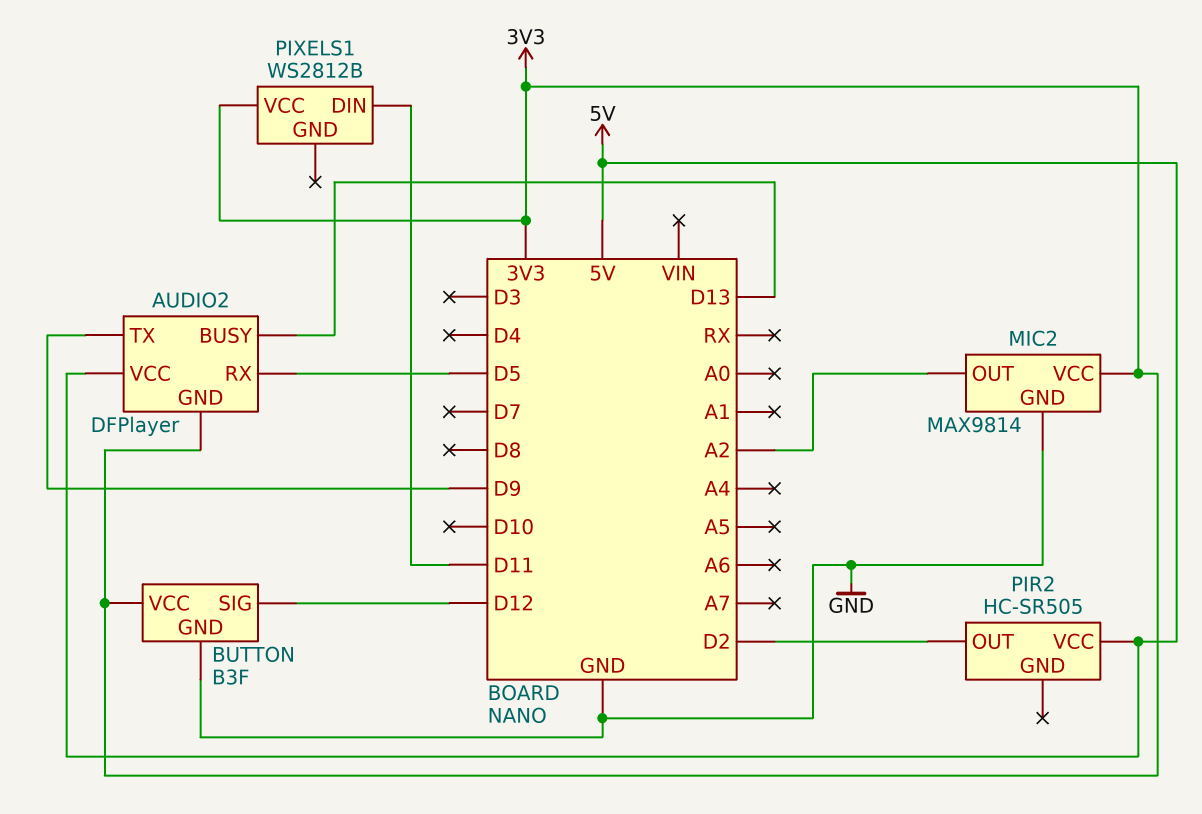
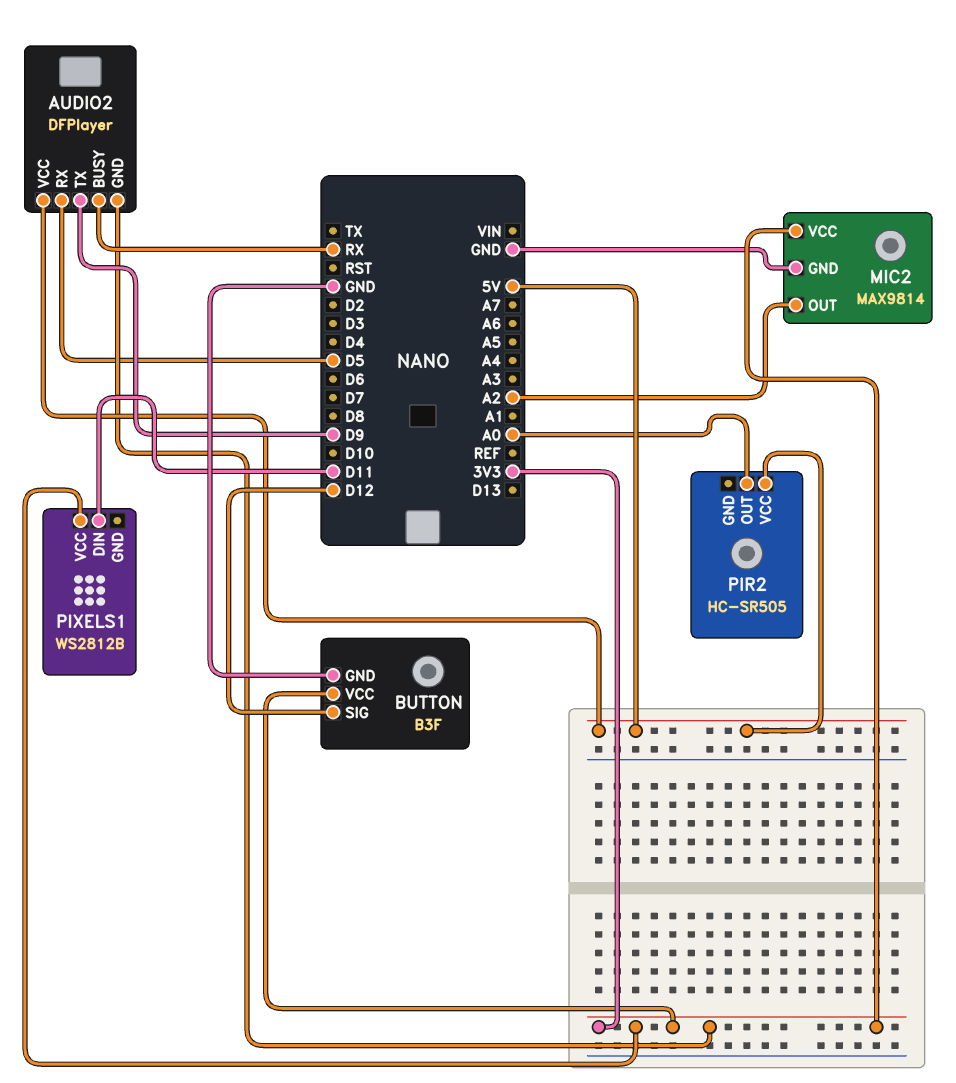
AUDIO2 pin BUSY: D13 -> RX
PIR2 pin OUT: D2 -> A0

